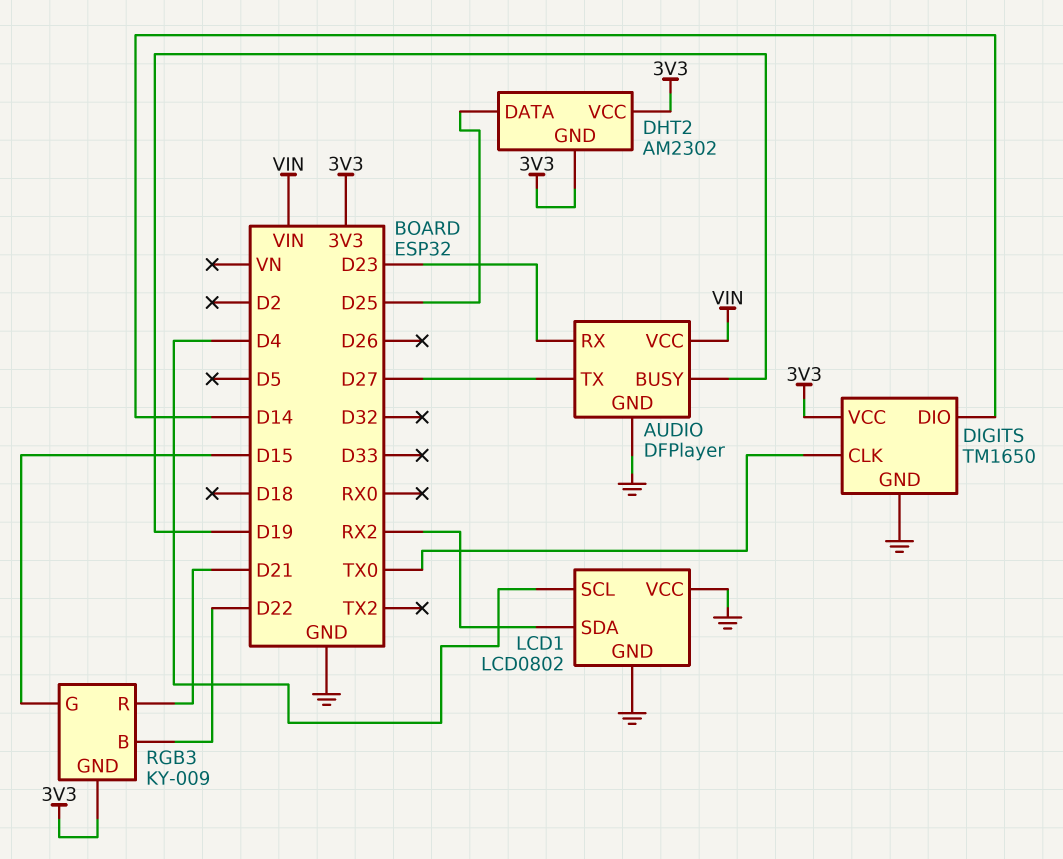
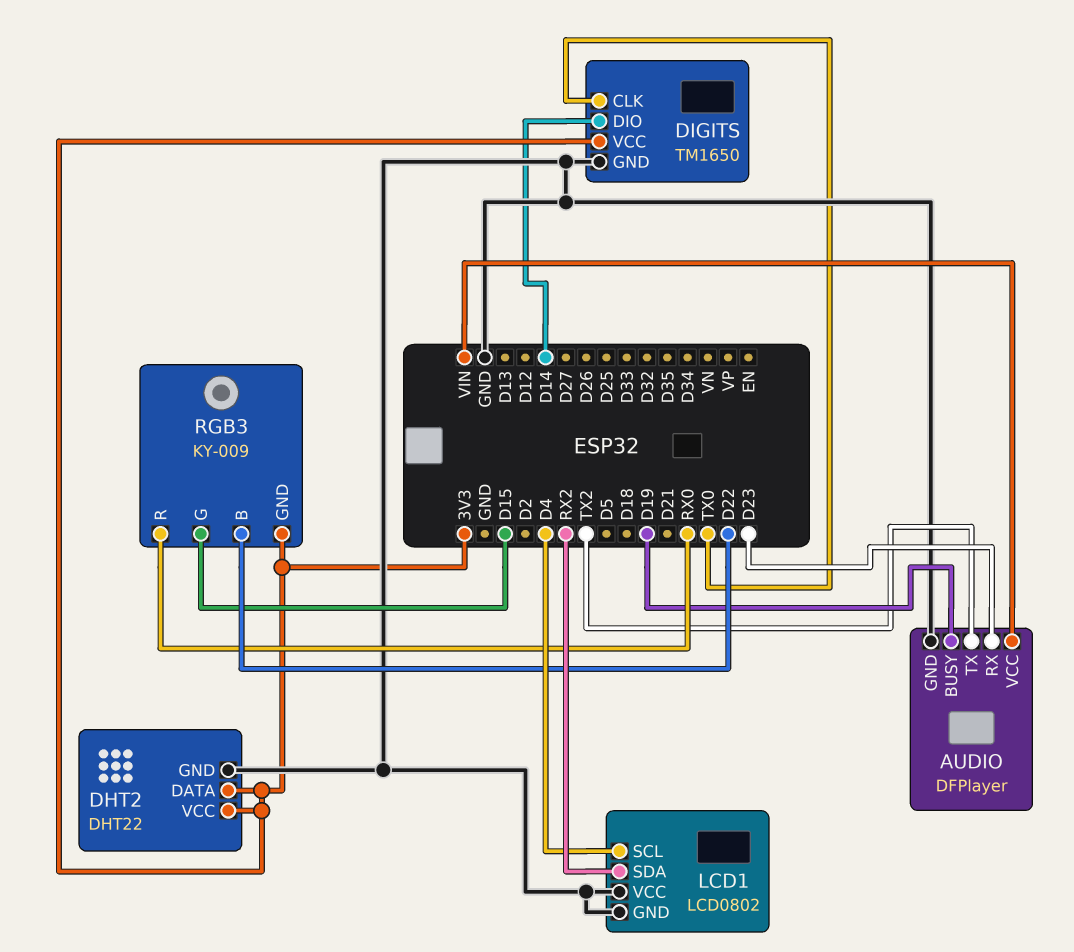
AUDIO pin TX: D27 -> TX2
DHT2: AM2302 -> DHT22
DHT2 pin DATA: D25 -> 3V3
DHT2 pin GND: 3V3 -> GND
RGB3 pin R: D21 -> RX0

